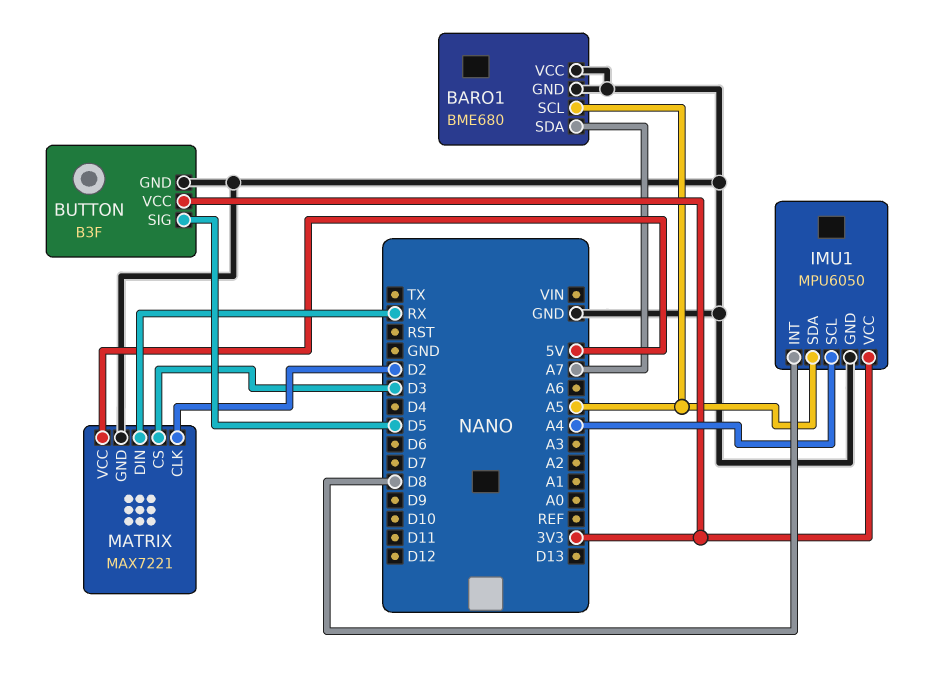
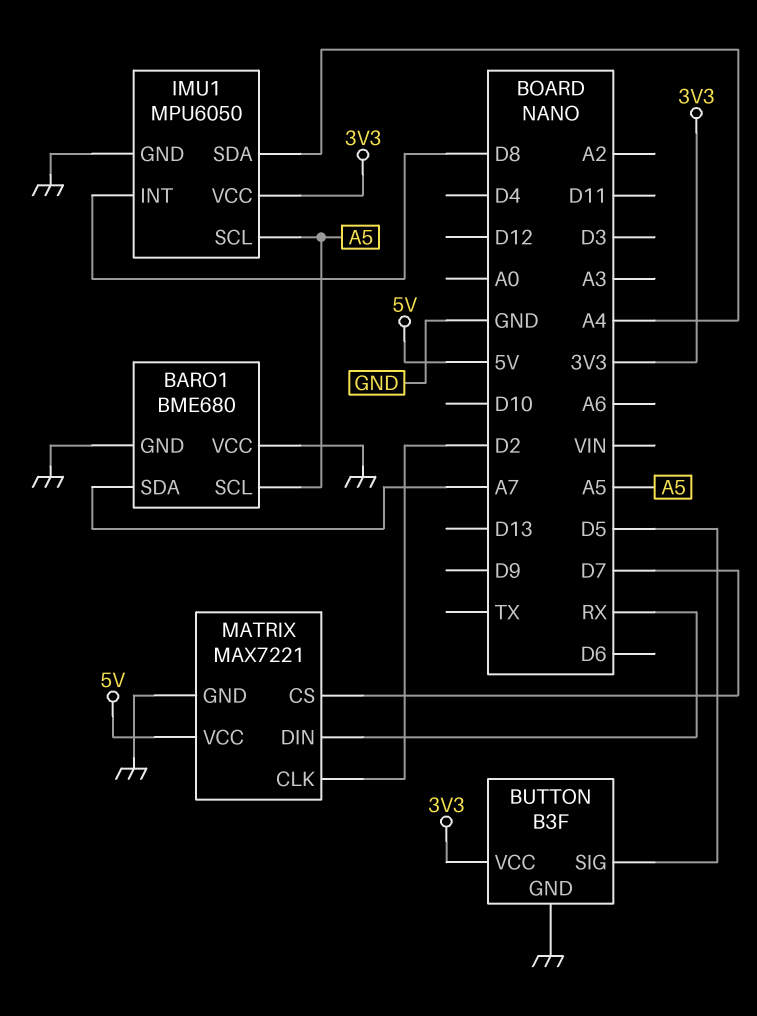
IMU1 pin SCL: A4 -> A5
IMU1 pin SDA: A5 -> A4
MATRIX pin CS: D3 -> D7

